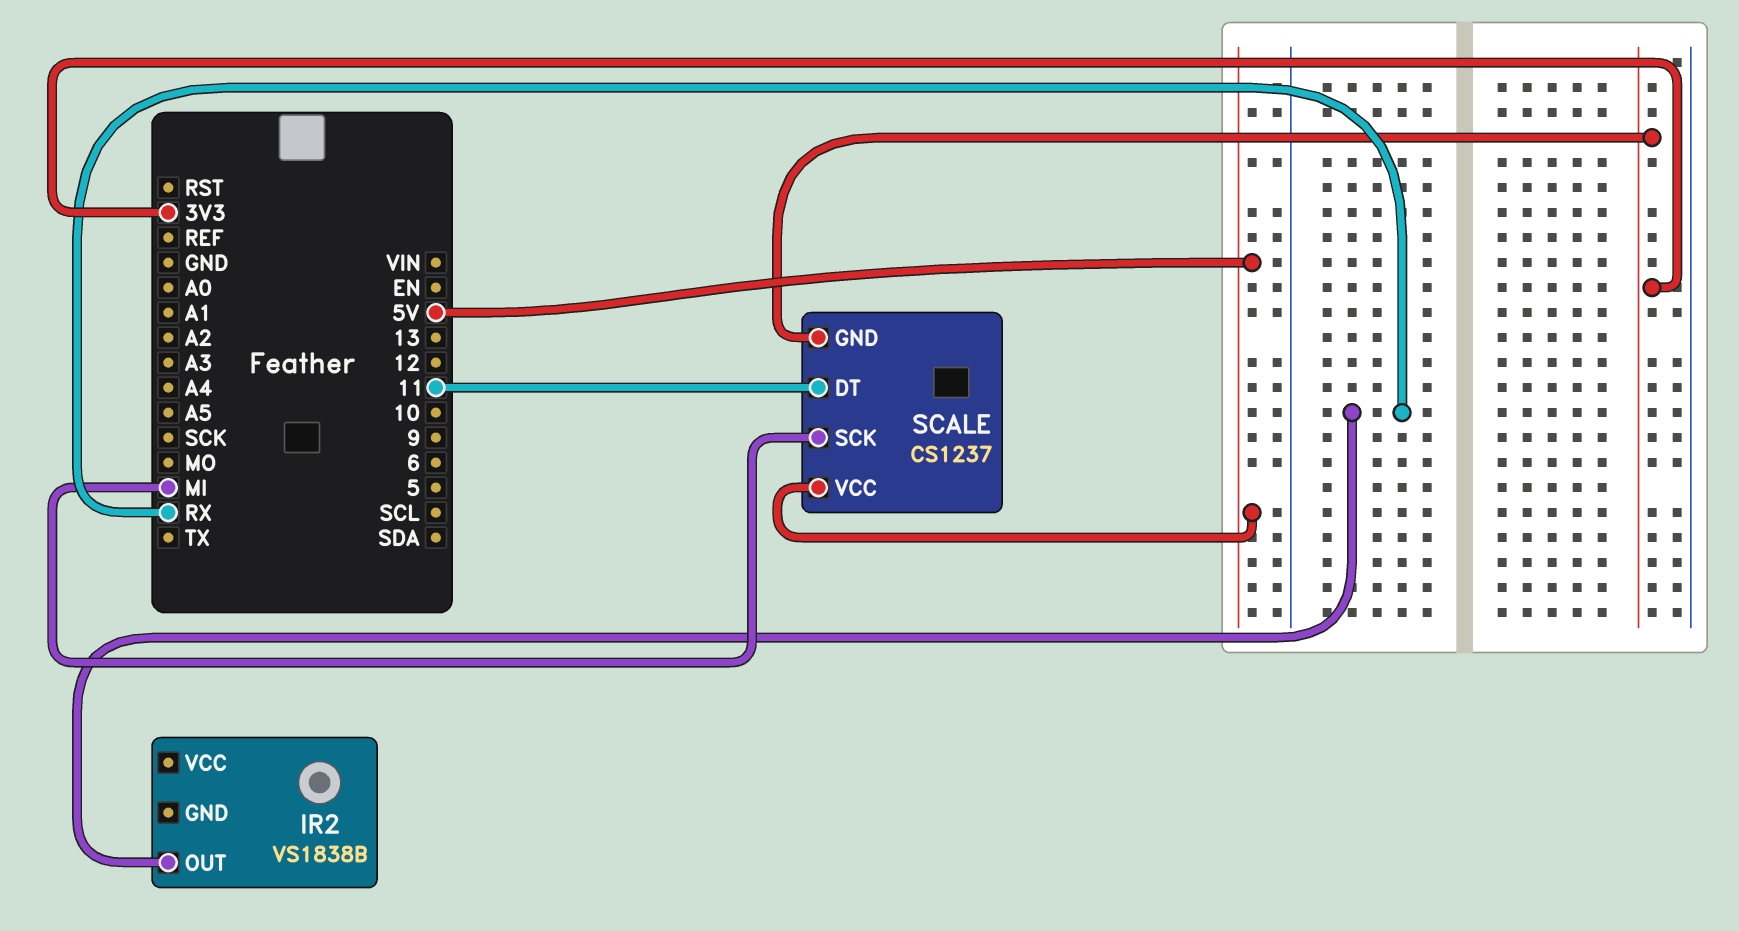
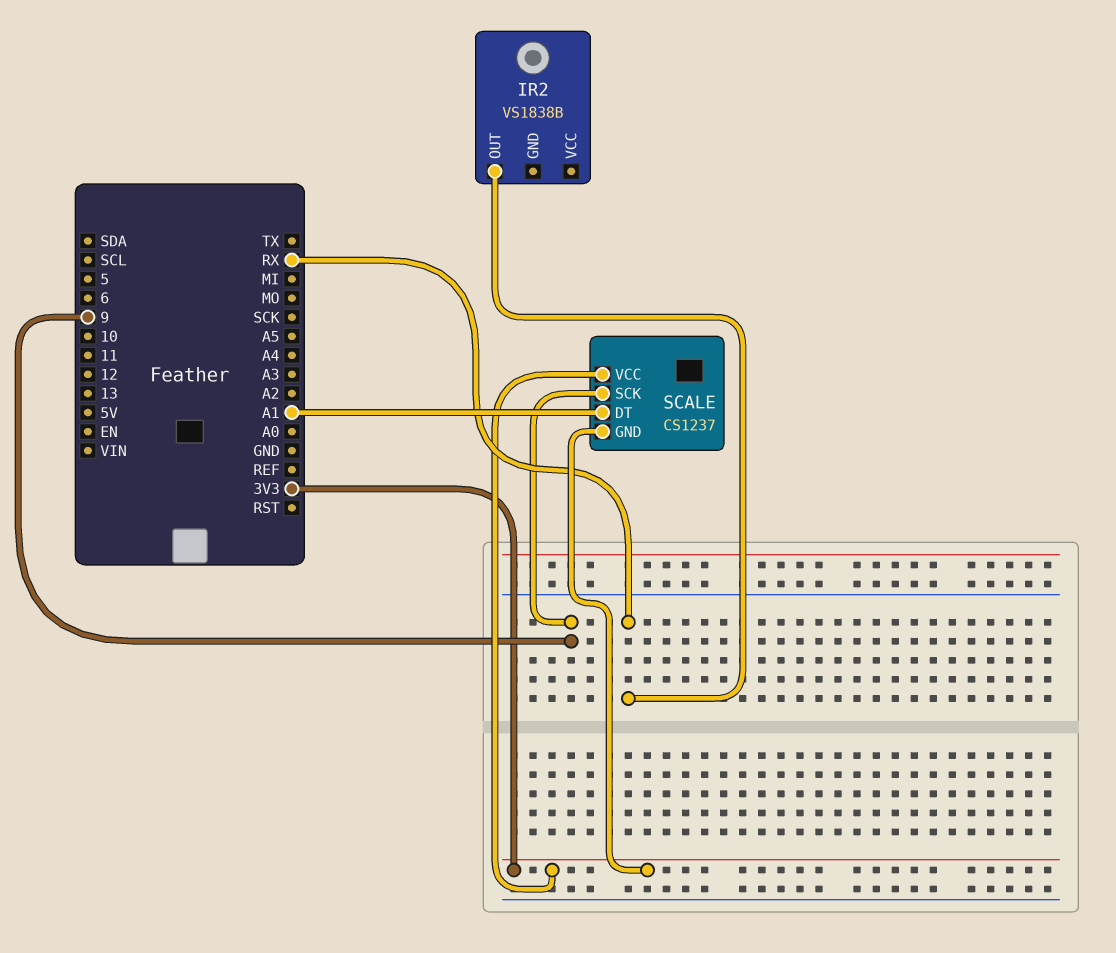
SCALE pin DT: 11 -> A1
SCALE pin SCK: MI -> 9
SCALE pin VCC: 5V -> 3V3

